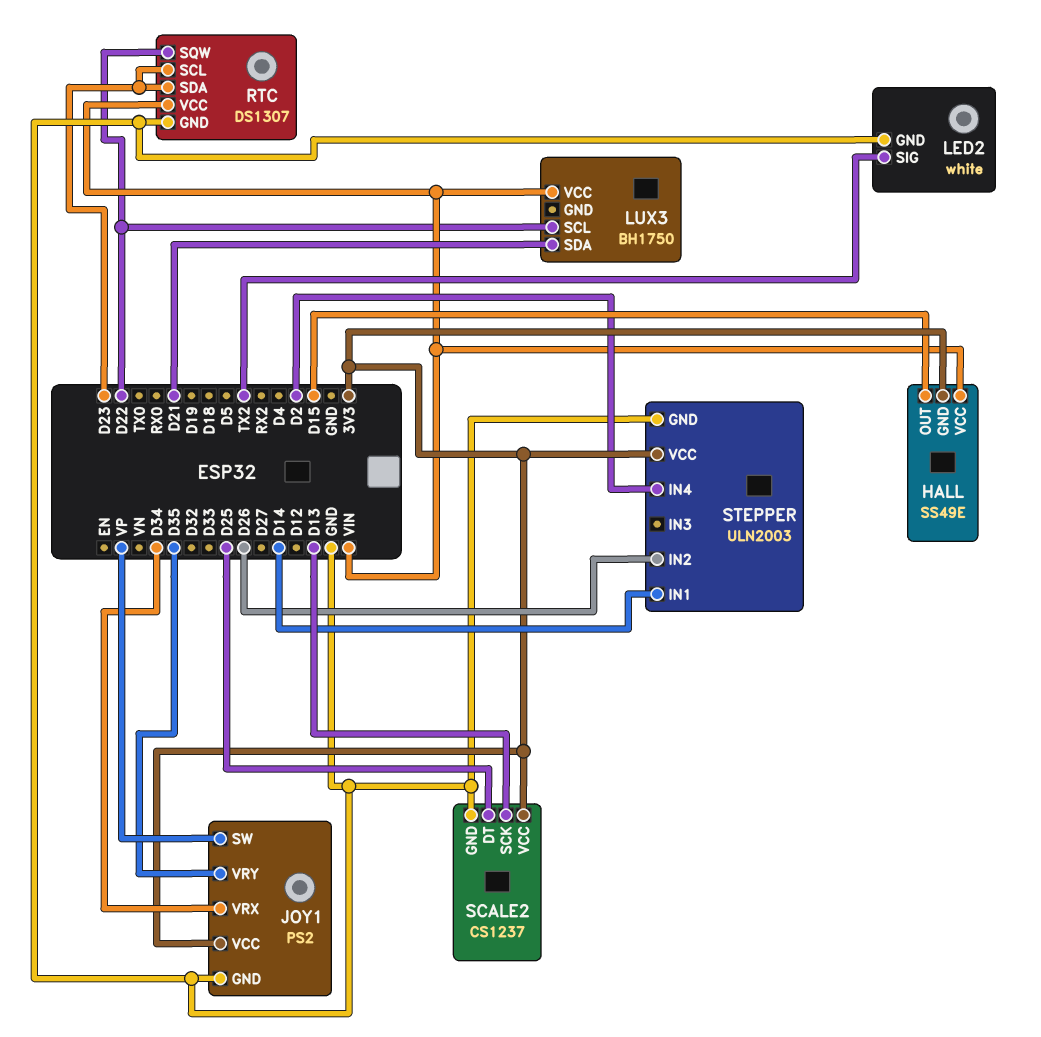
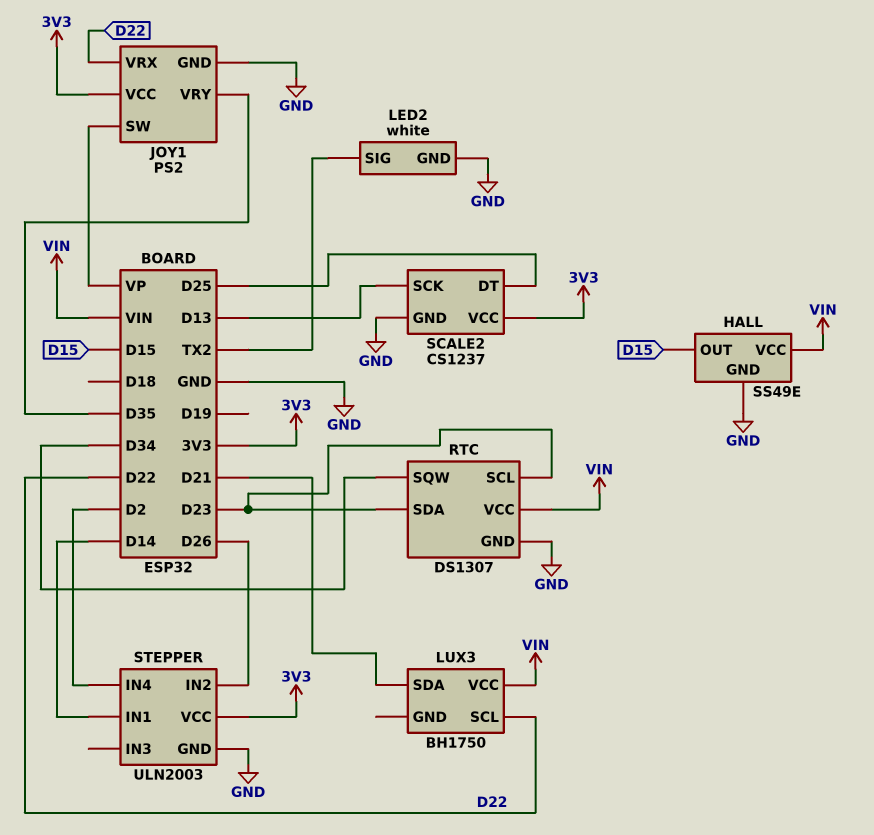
HALL pin GND: 3V3 -> GND
JOY1 pin VRX: D34 -> D22
RTC pin SQW: D22 -> D34

